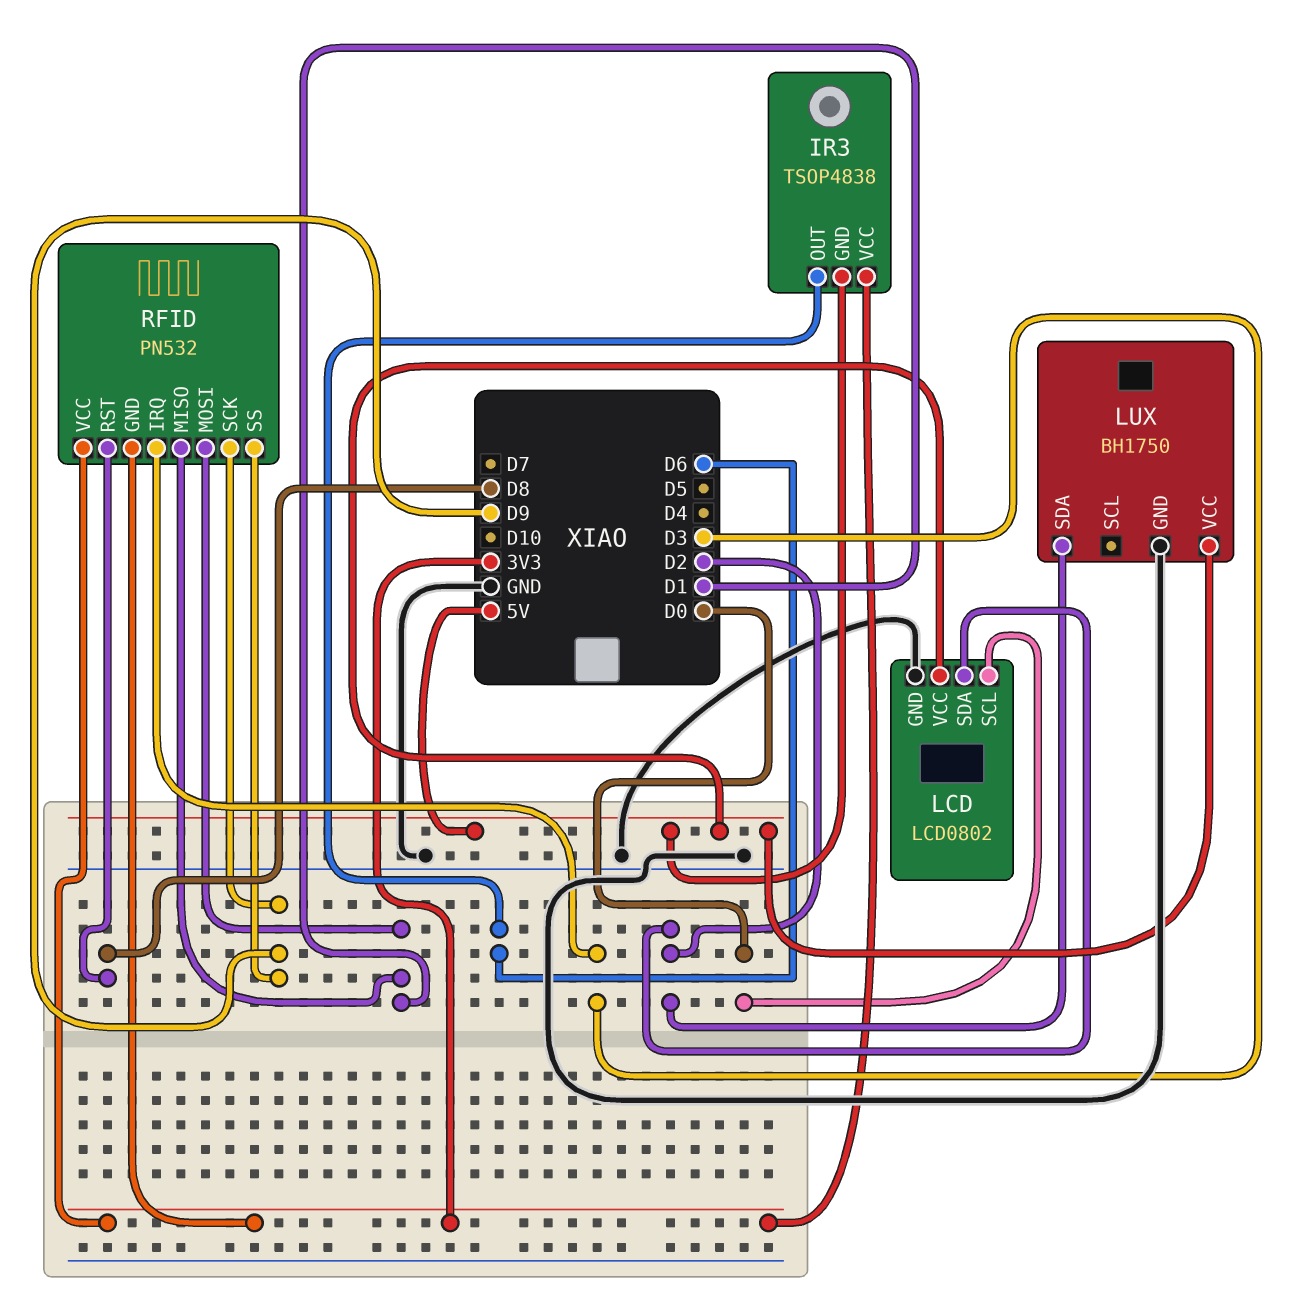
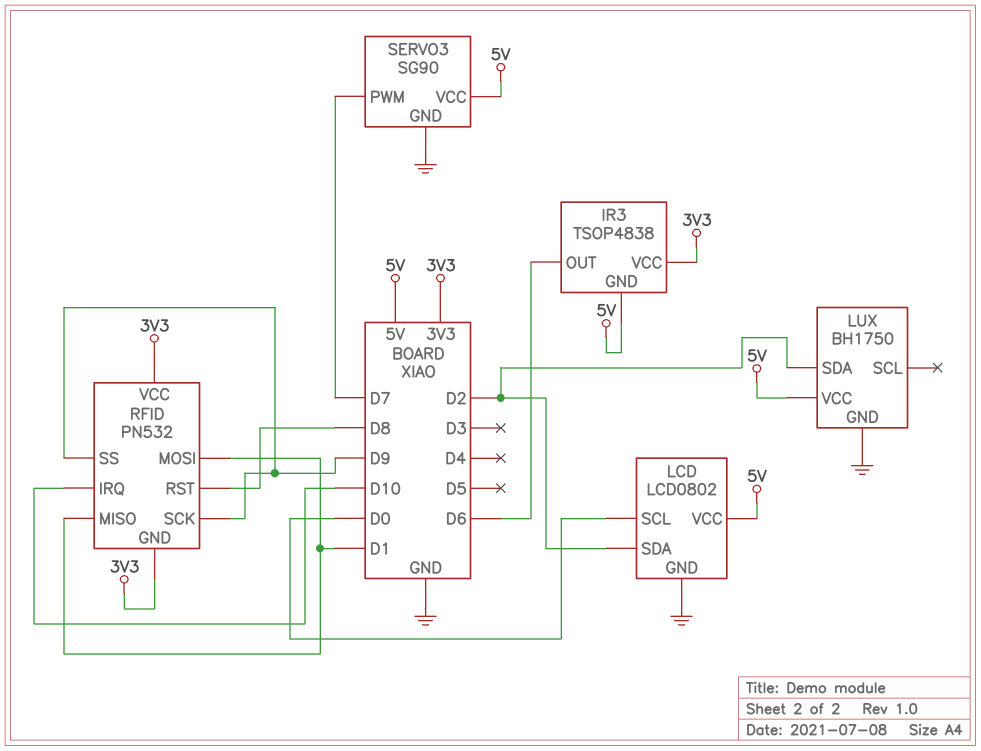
RFID pin IRQ: D3 -> D10
SERVO3: none -> SG90
SERVO3 pin GND: none -> GND
SERVO3 pin PWM: none -> D7
SERVO3 pin VCC: none -> 5V

